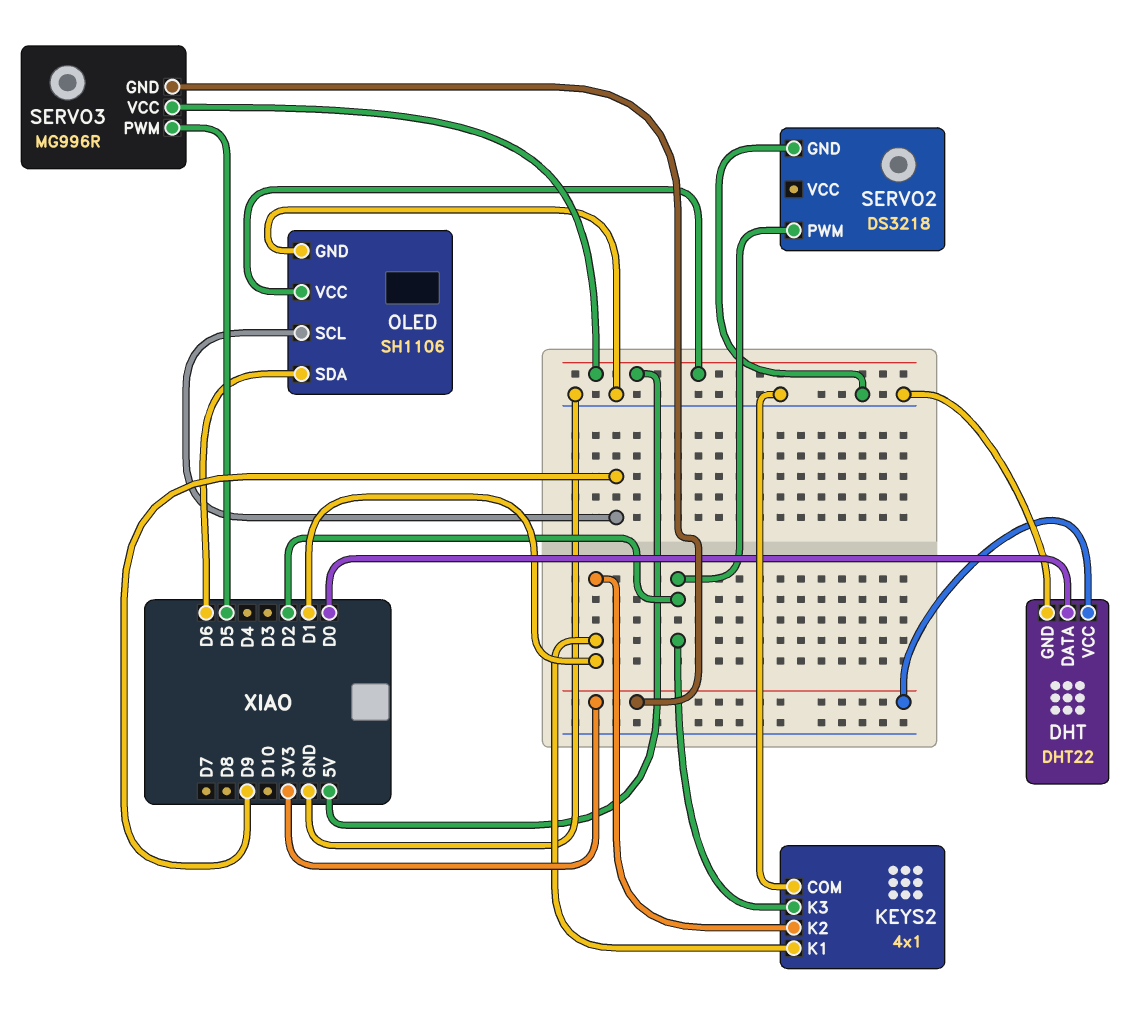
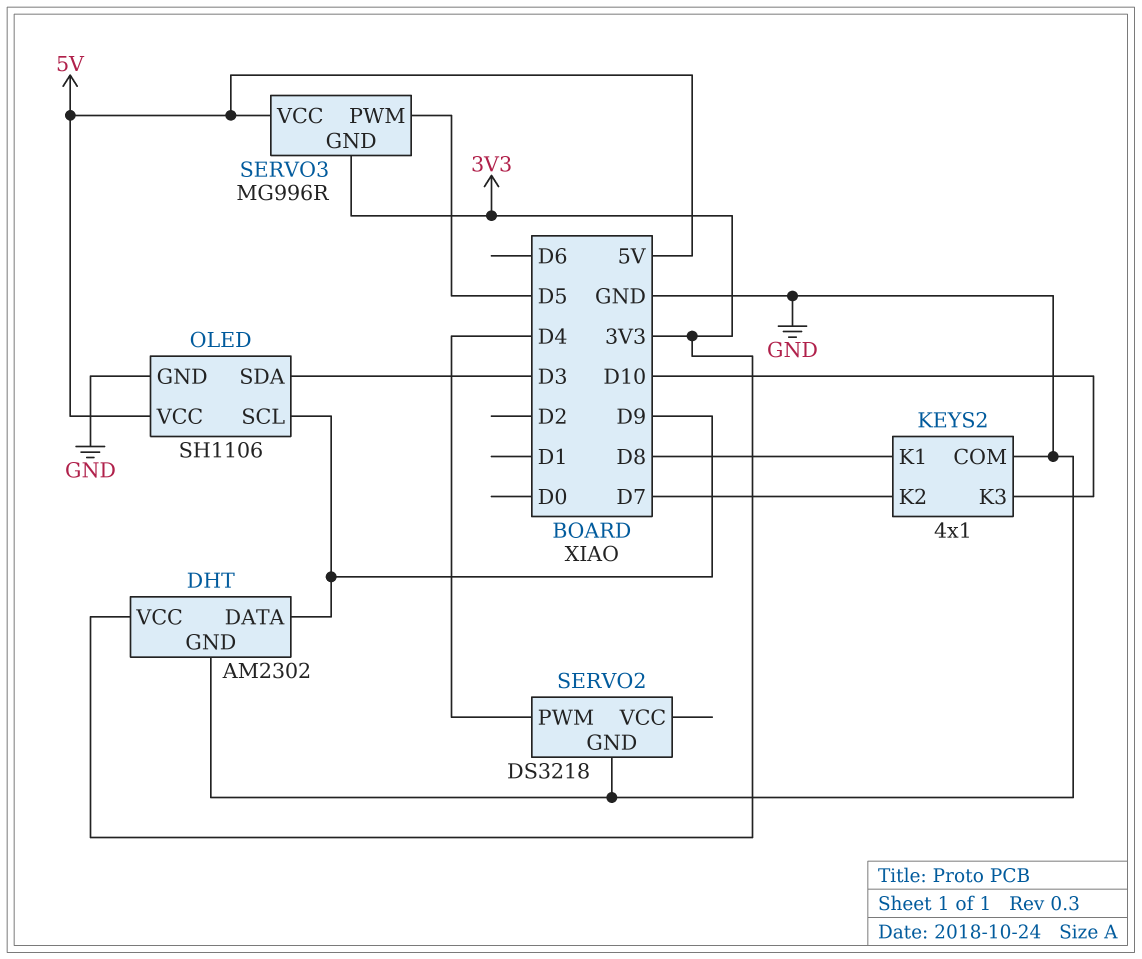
DHT: DHT22 -> AM2302
DHT pin DATA: D0 -> D9
KEYS2 pin K1: D1 -> D8
KEYS2 pin K2: D1 -> D7
KEYS2 pin K3: D2 -> D10
OLED pin SDA: D6 -> D3
SERVO2 pin PWM: D2 -> D4

